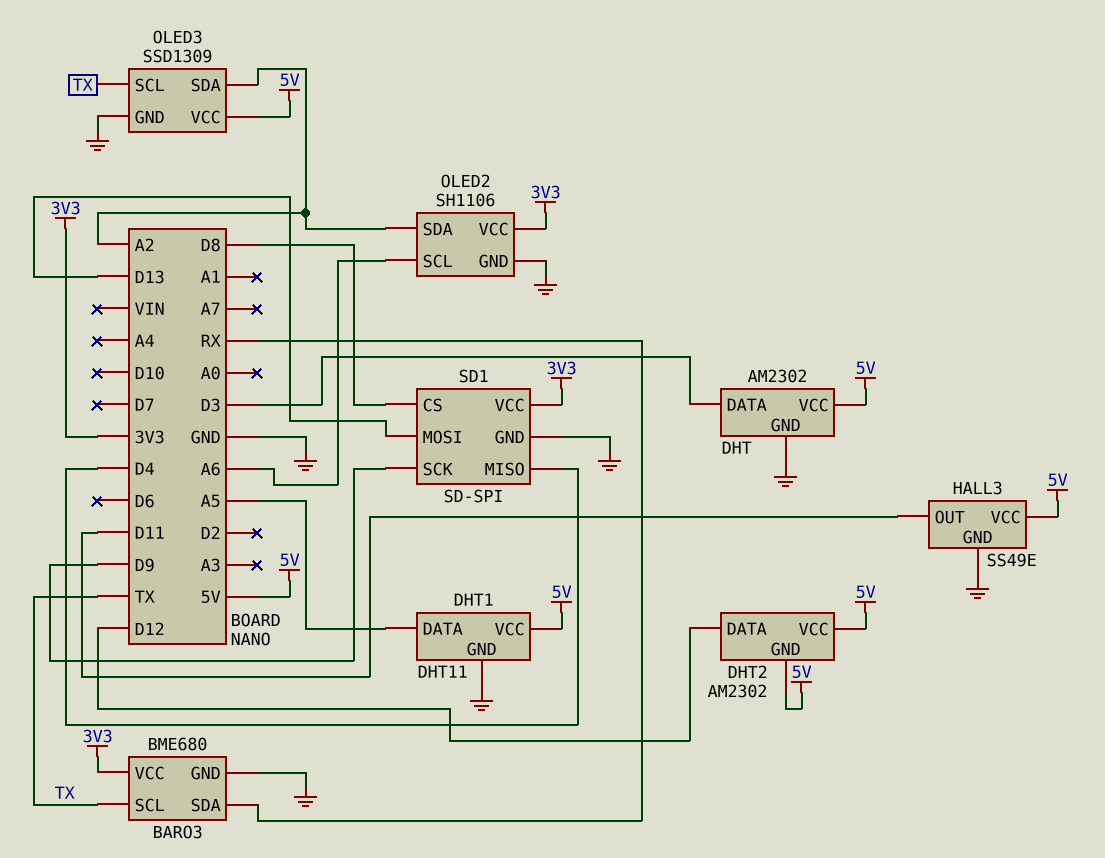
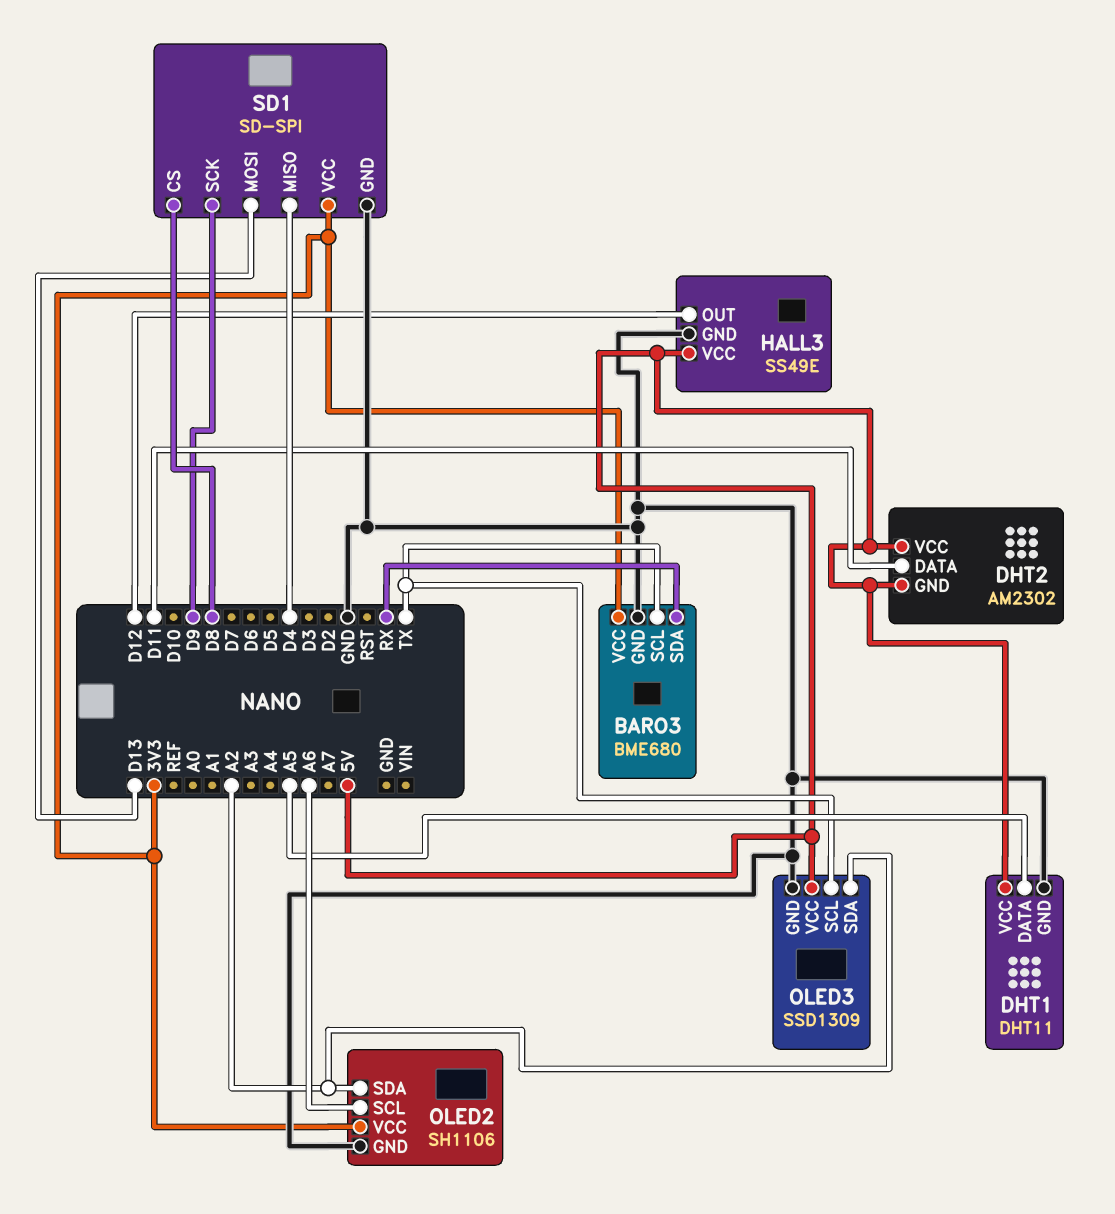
DHT: AM2302 -> none
DHT pin DATA: D3 -> none
DHT pin GND: GND -> none
DHT pin VCC: 5V -> none
DHT2 pin DATA: D12 -> D11
HALL3 pin OUT: D11 -> D12

